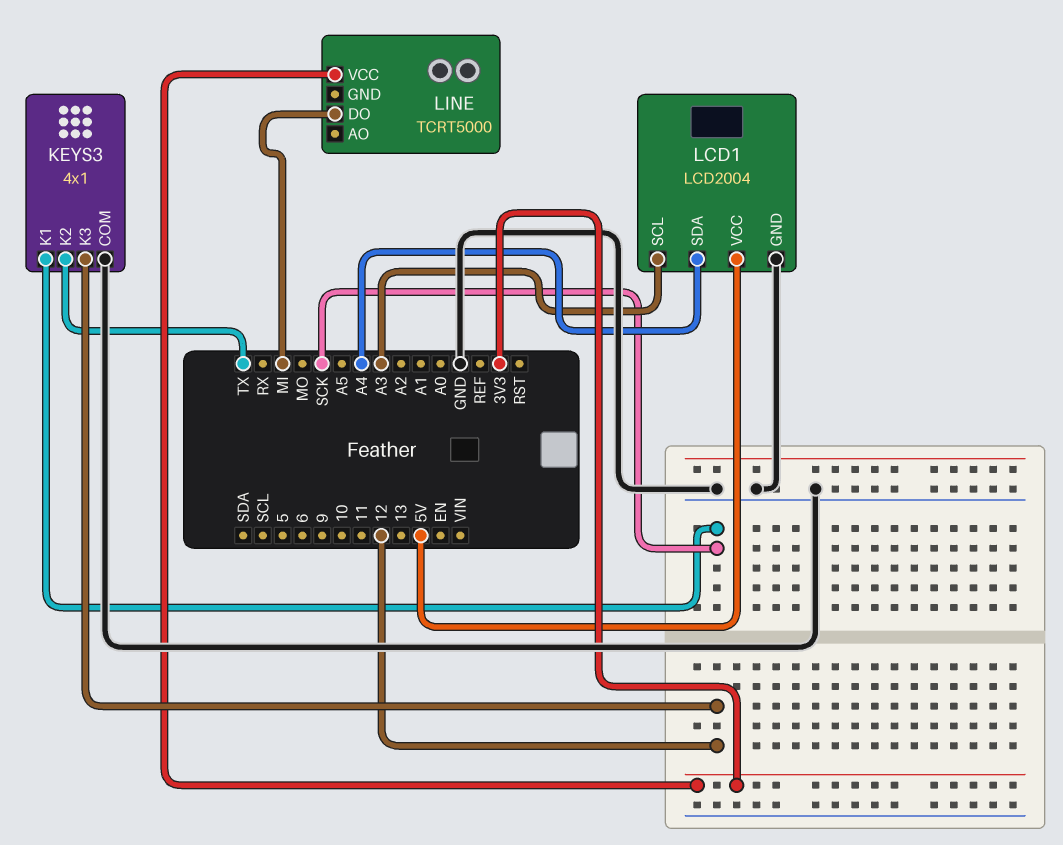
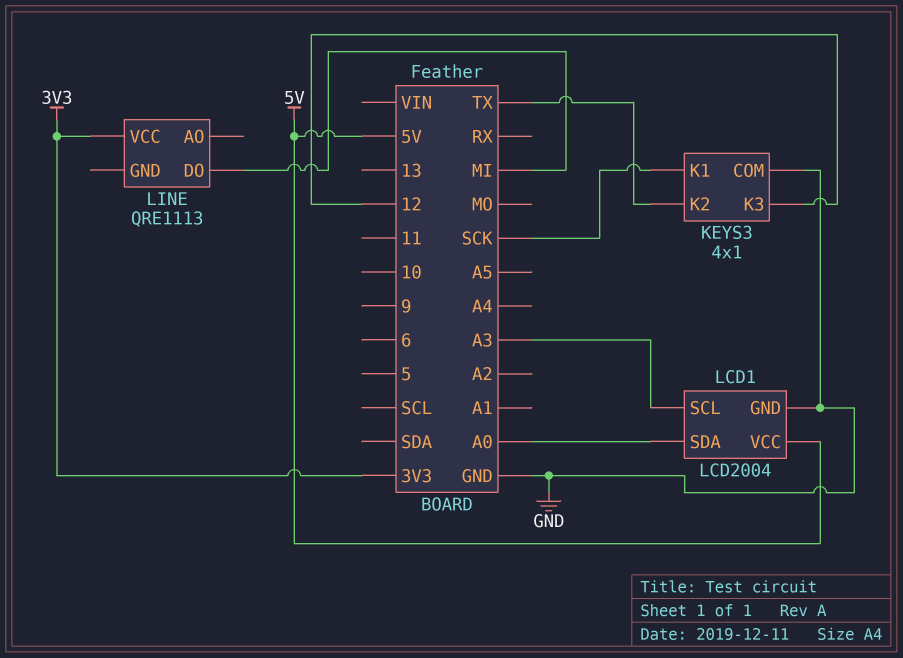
LCD1 pin SDA: A4 -> A0
LINE: TCRT5000 -> QRE1113

